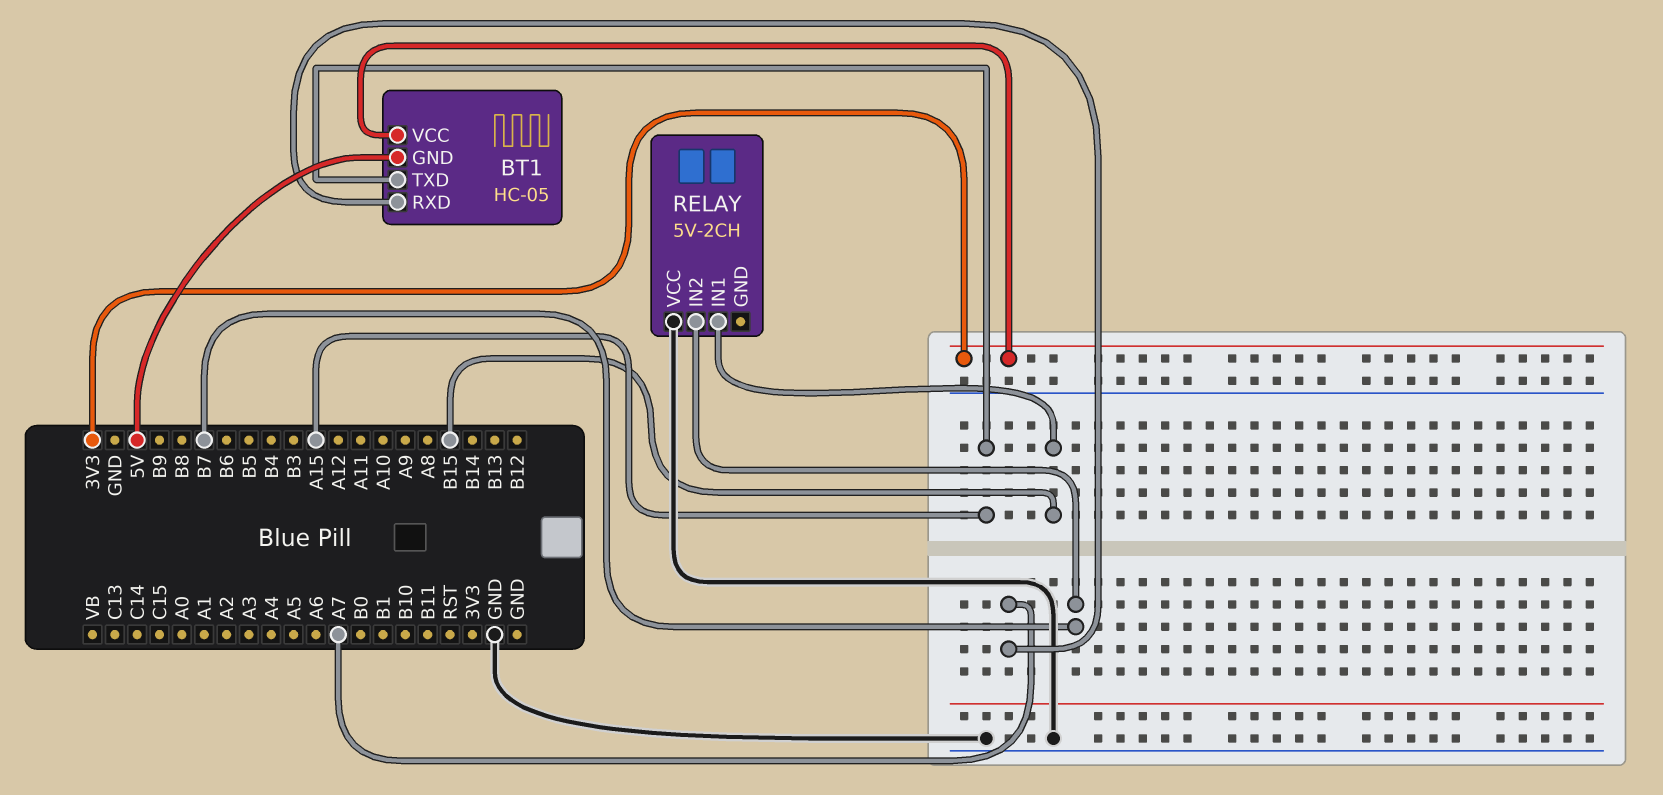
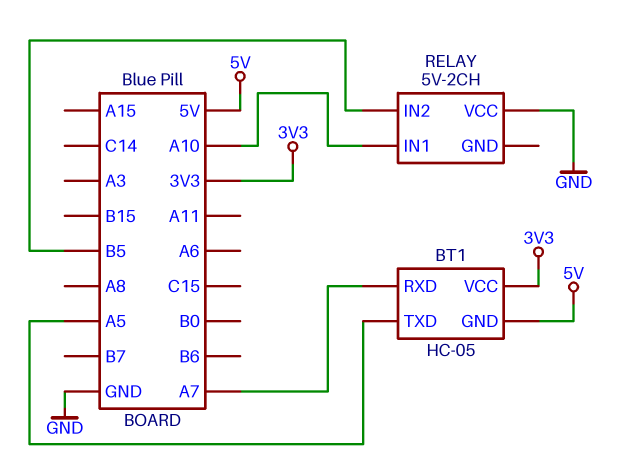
BT1 pin TXD: A15 -> A5
RELAY pin IN1: B15 -> A10
RELAY pin IN2: B7 -> B5

